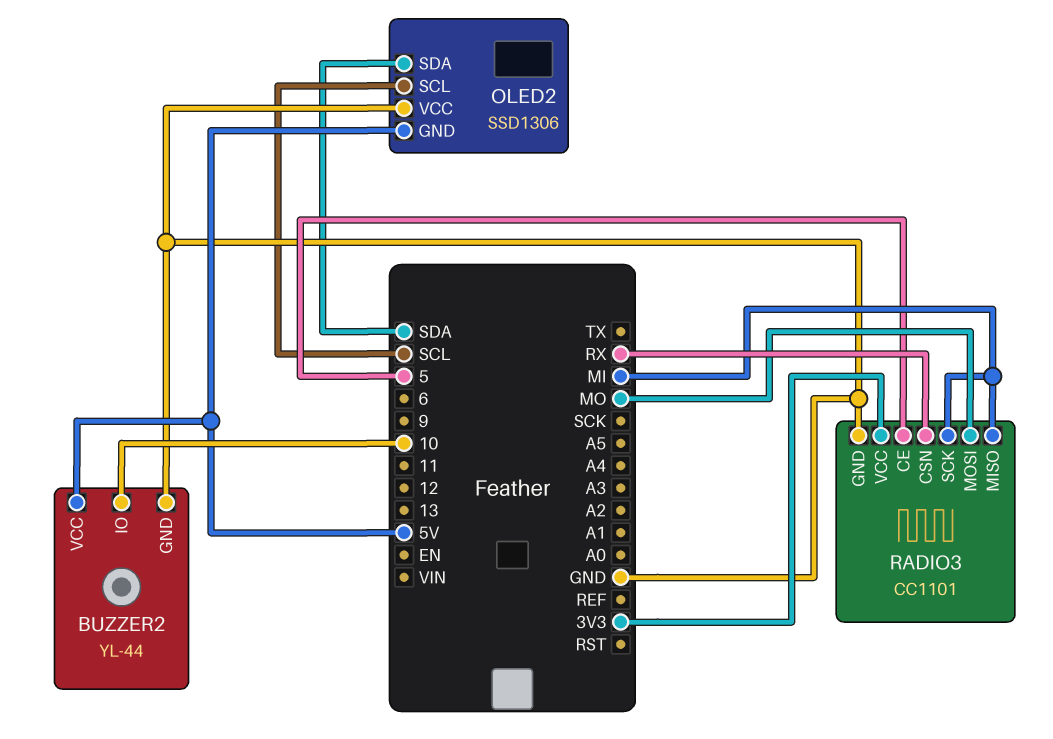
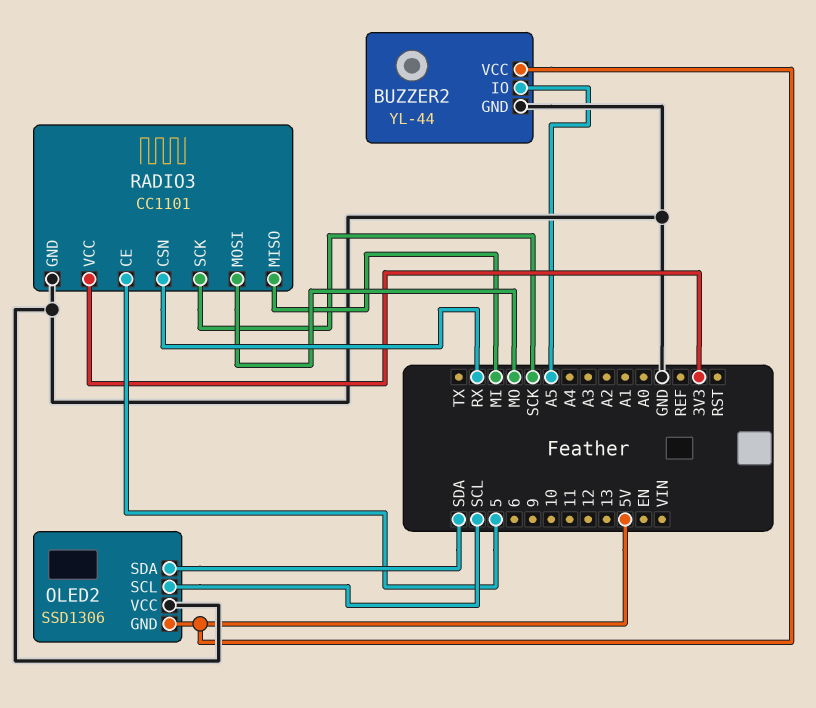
BUZZER2 pin IO: 10 -> A5
RADIO3 pin SCK: MI -> SCK

